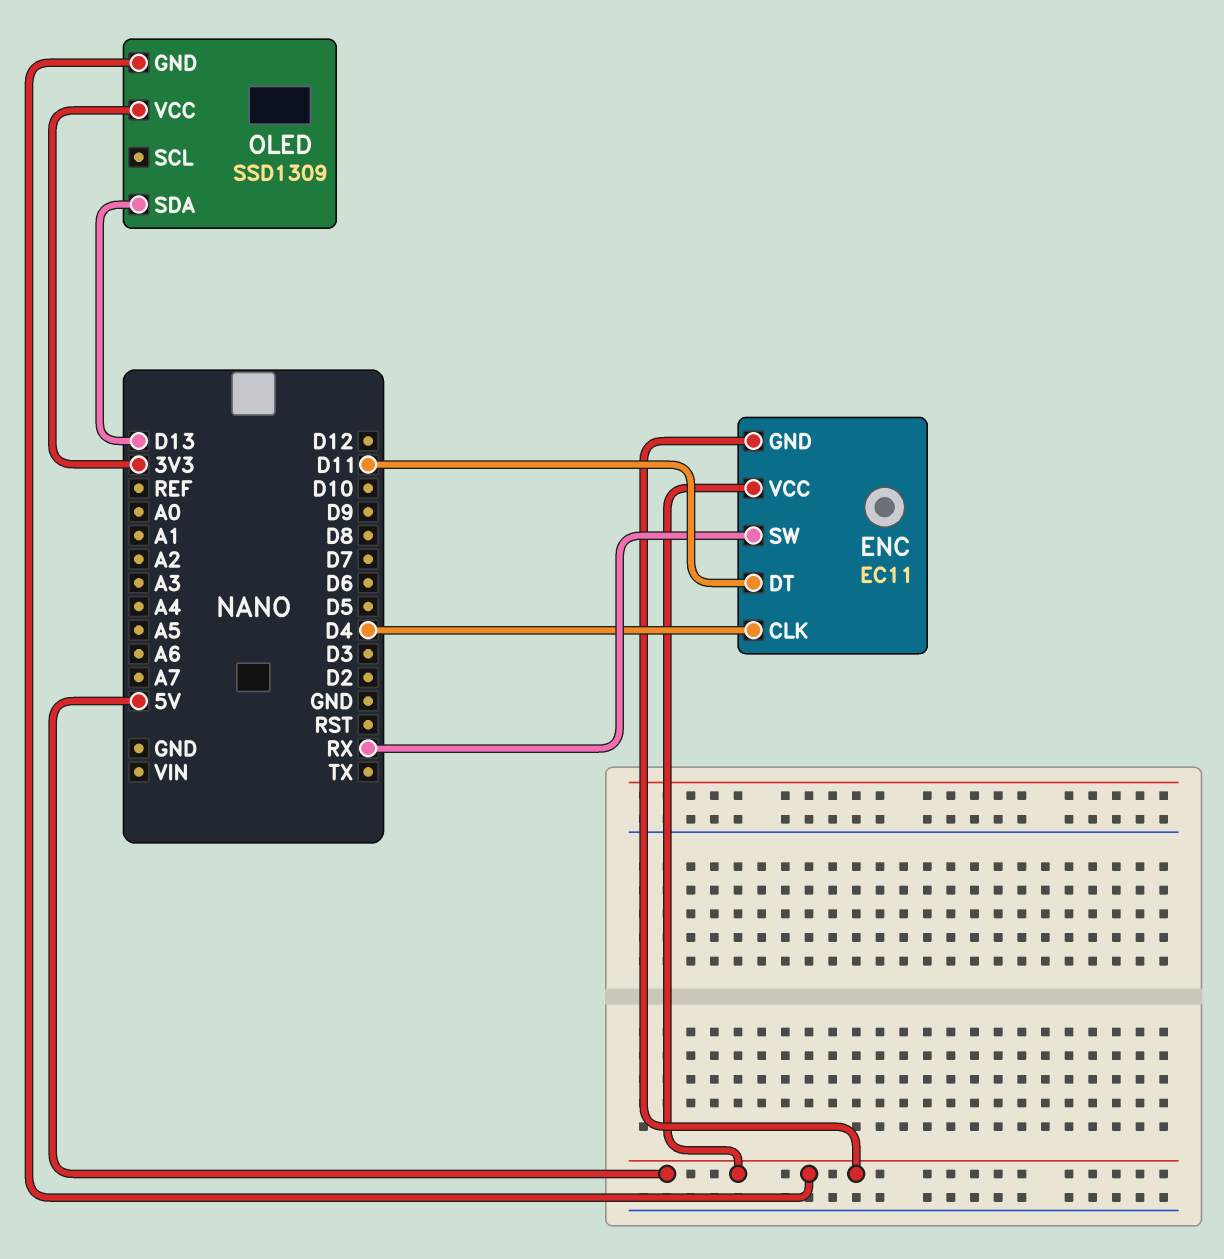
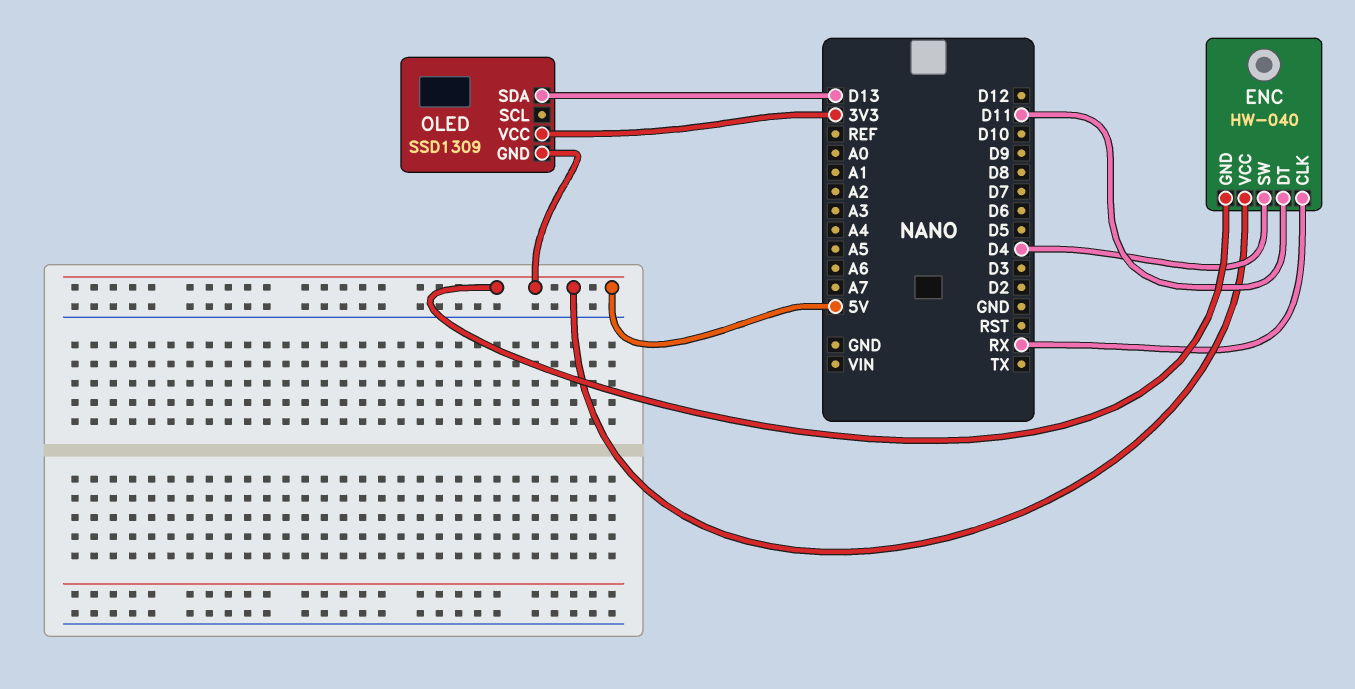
ENC: EC11 -> HW-040
ENC pin CLK: D4 -> RX
ENC pin SW: RX -> D4

